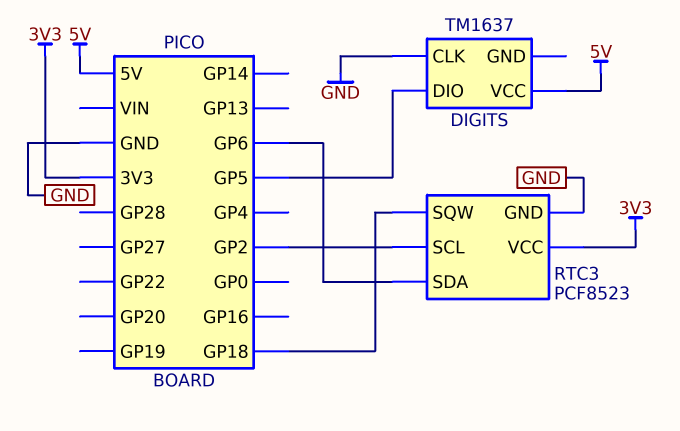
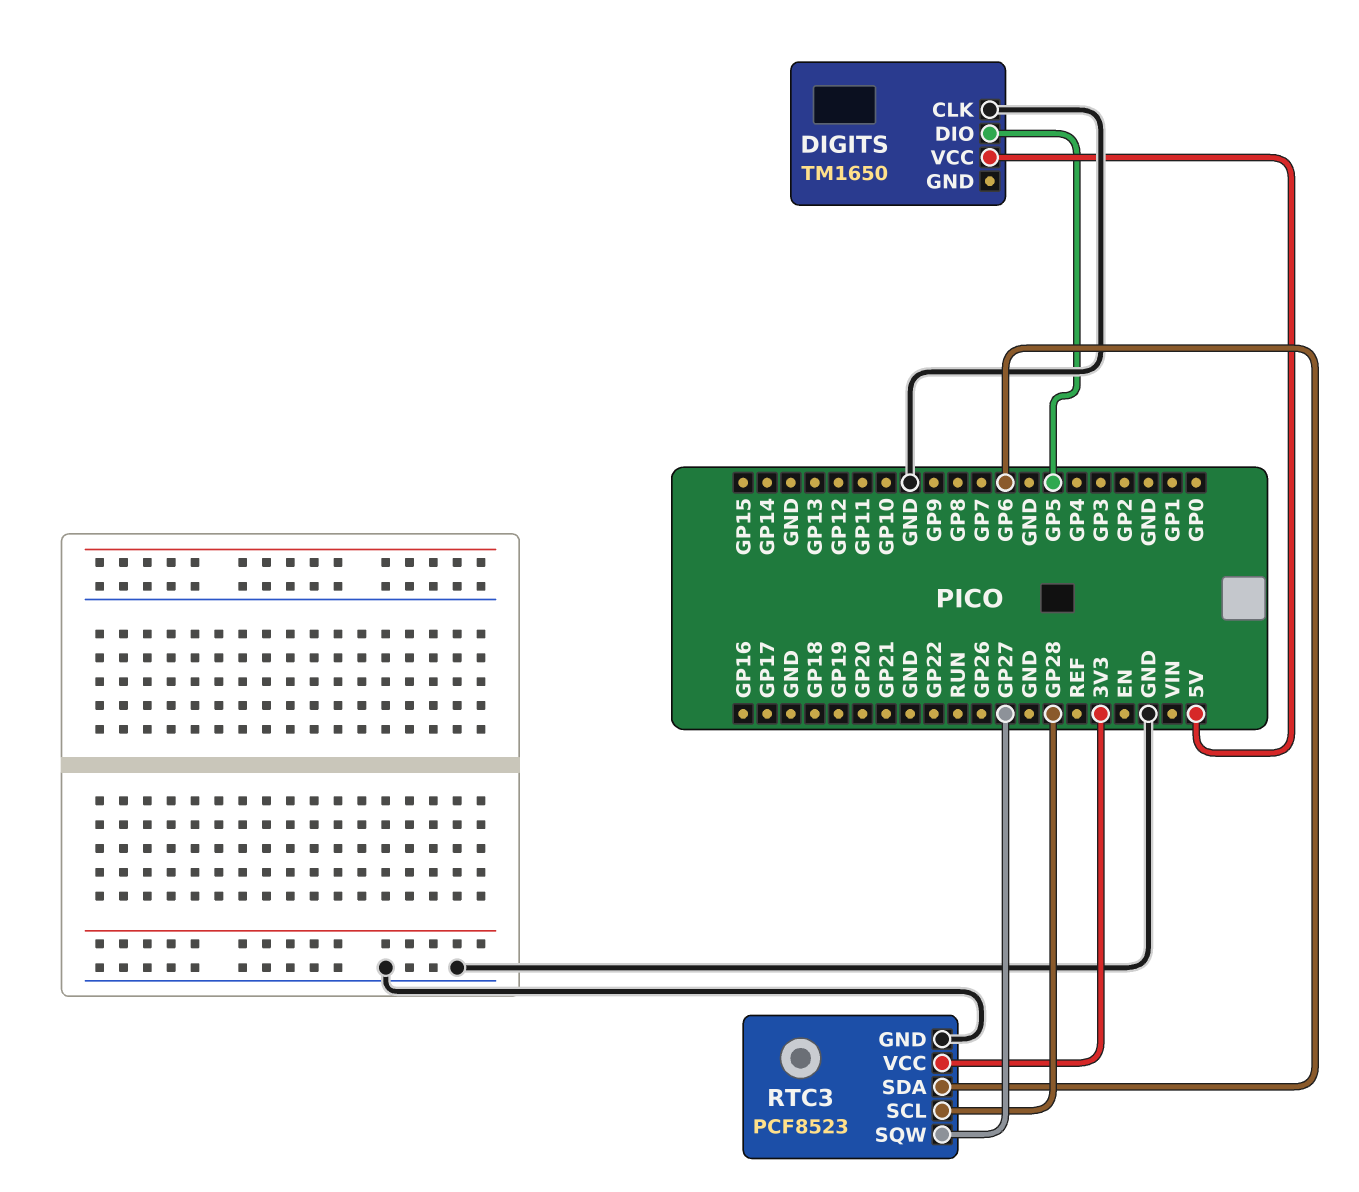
DIGITS: TM1637 -> TM1650
RTC3 pin SCL: GP2 -> GP28
RTC3 pin SQW: GP18 -> GP27

